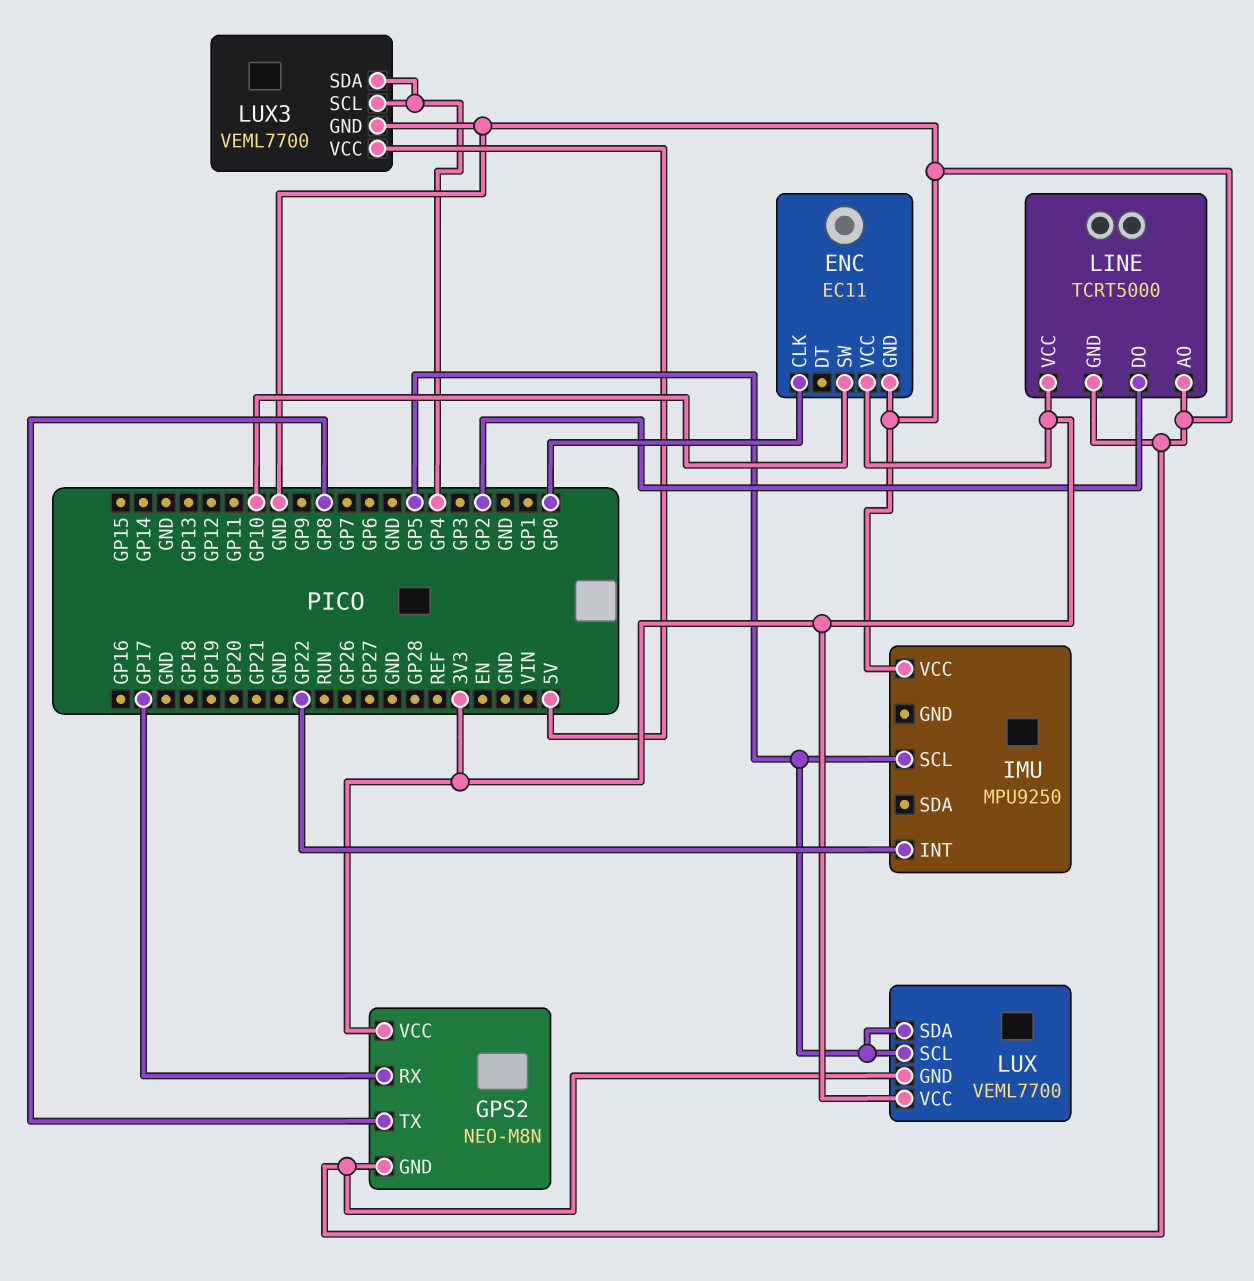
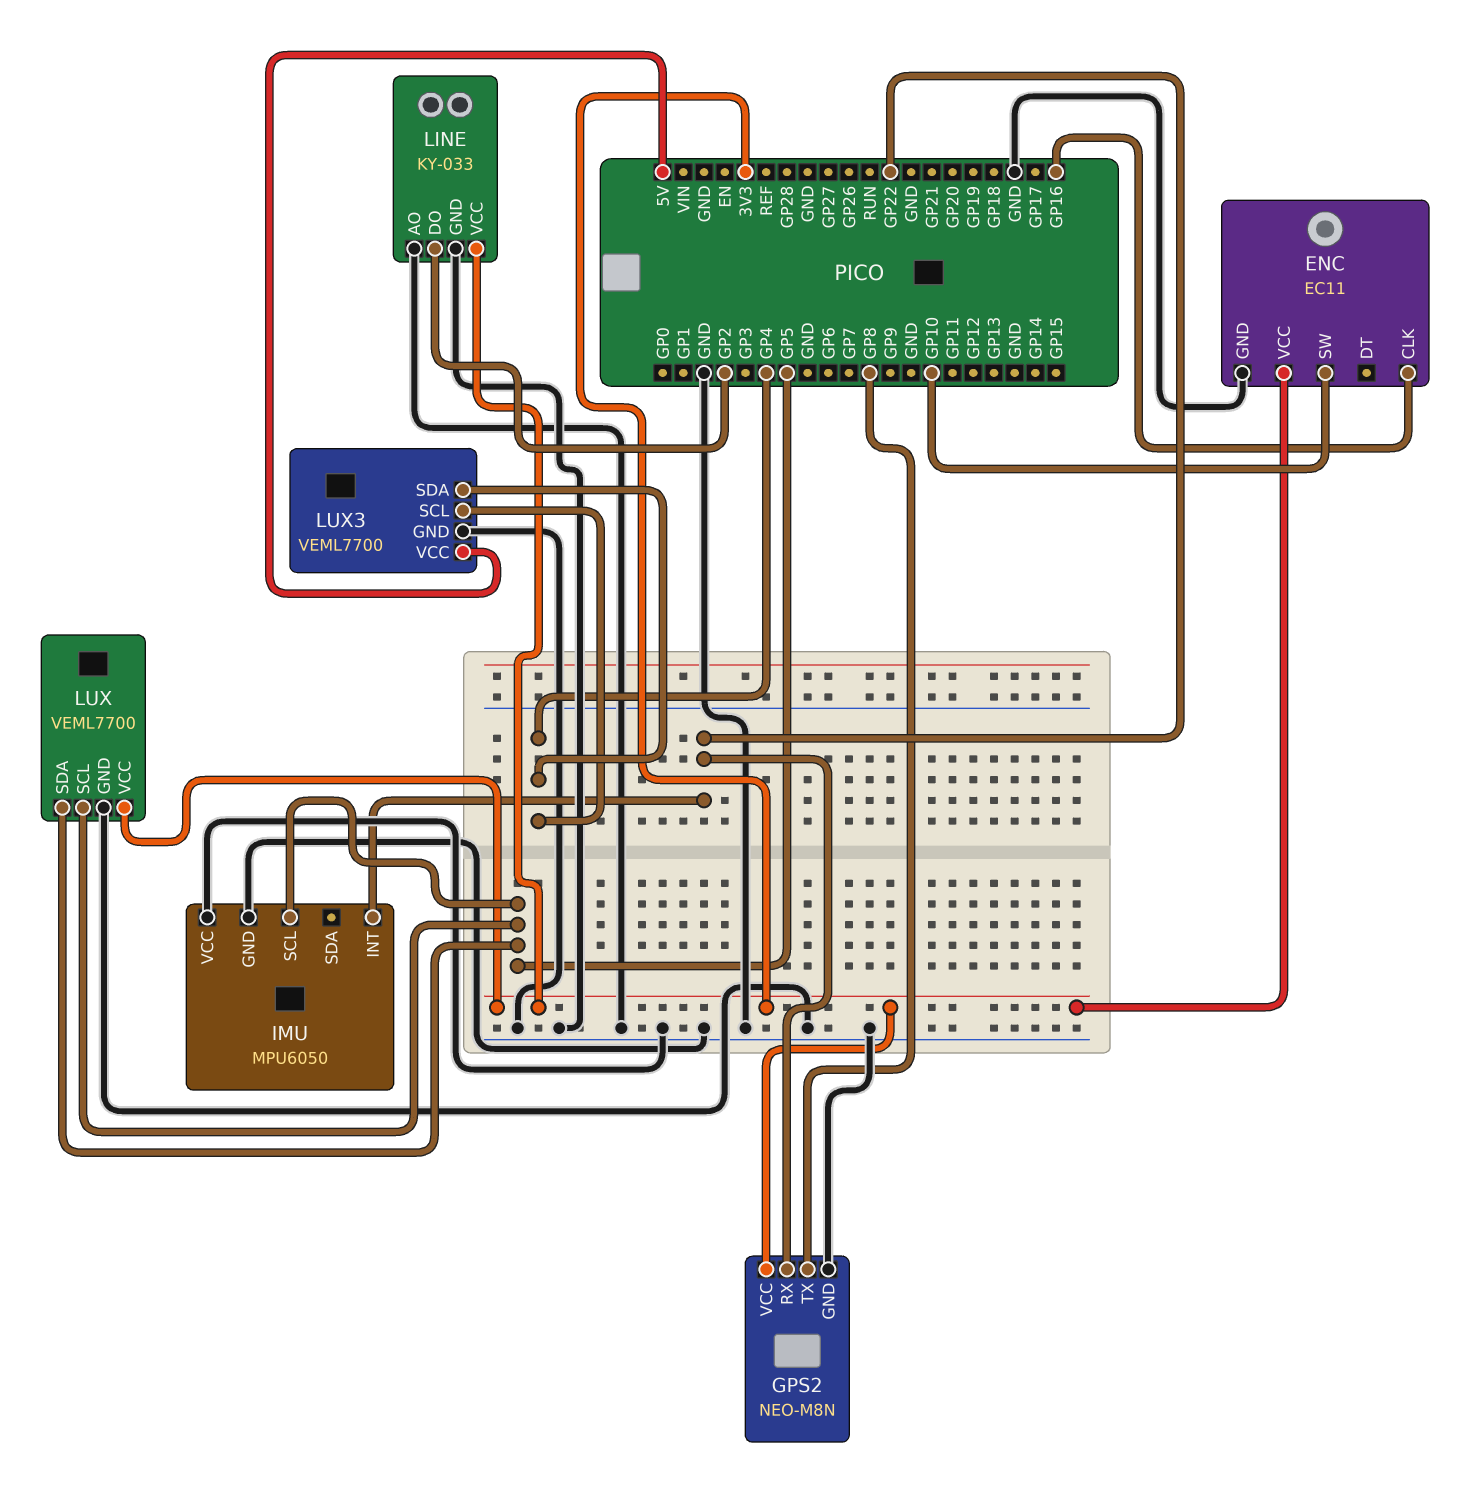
ENC pin CLK: GP0 -> GP16
GPS2 pin RX: GP17 -> GP22
IMU: MPU9250 -> MPU6050
IMU pin GND: none -> GND
LINE: TCRT5000 -> KY-033

